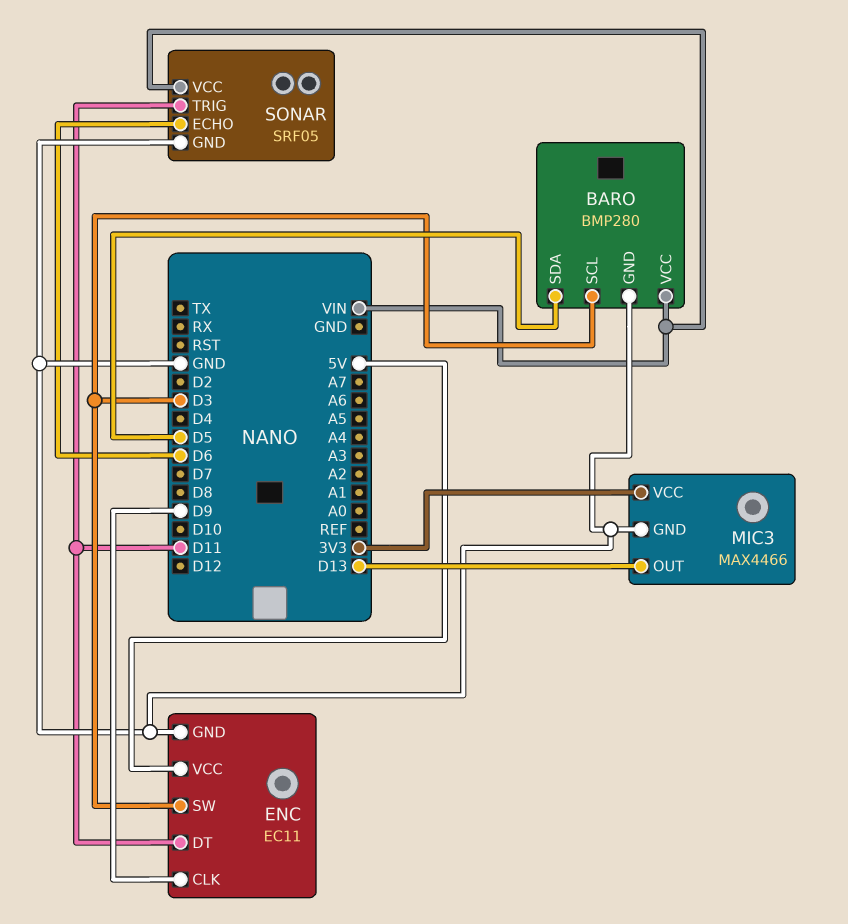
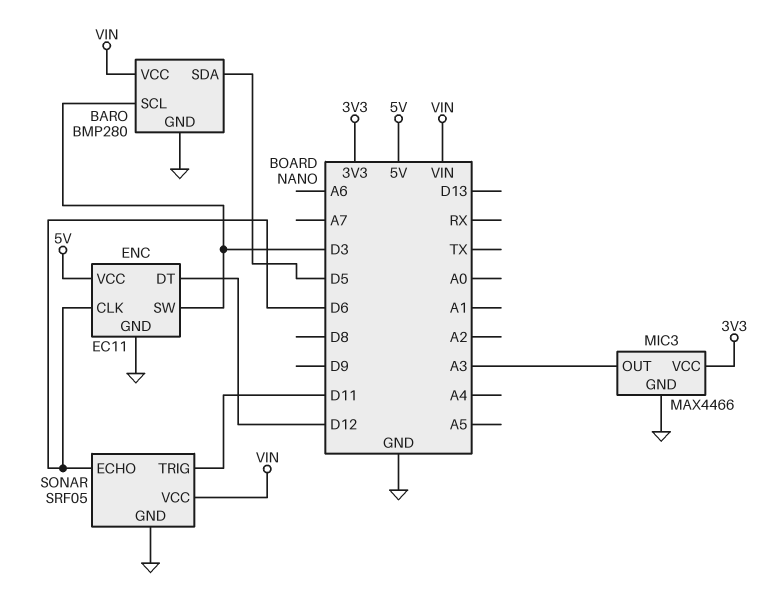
ENC pin CLK: D9 -> D6
ENC pin DT: D11 -> D12
MIC3 pin OUT: D13 -> A3

